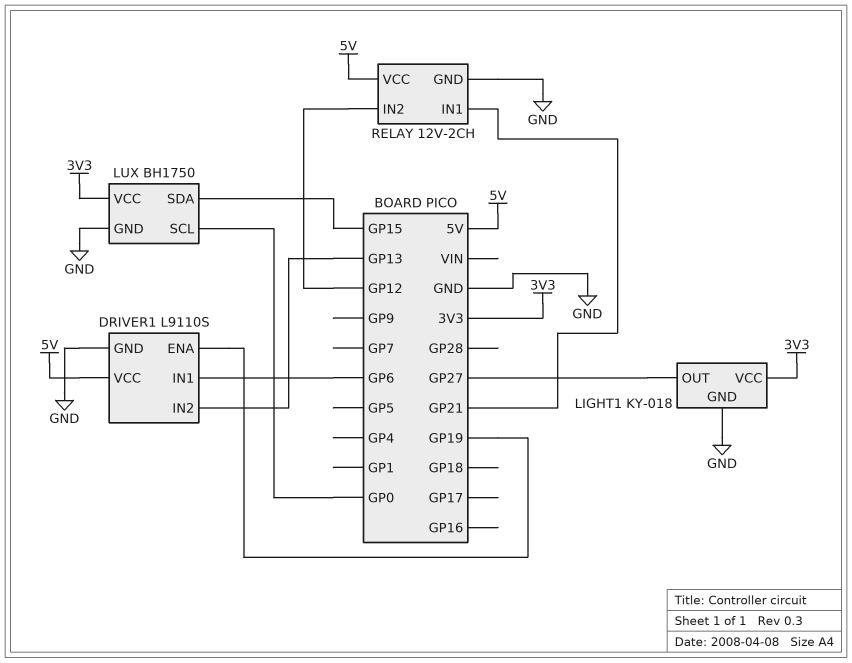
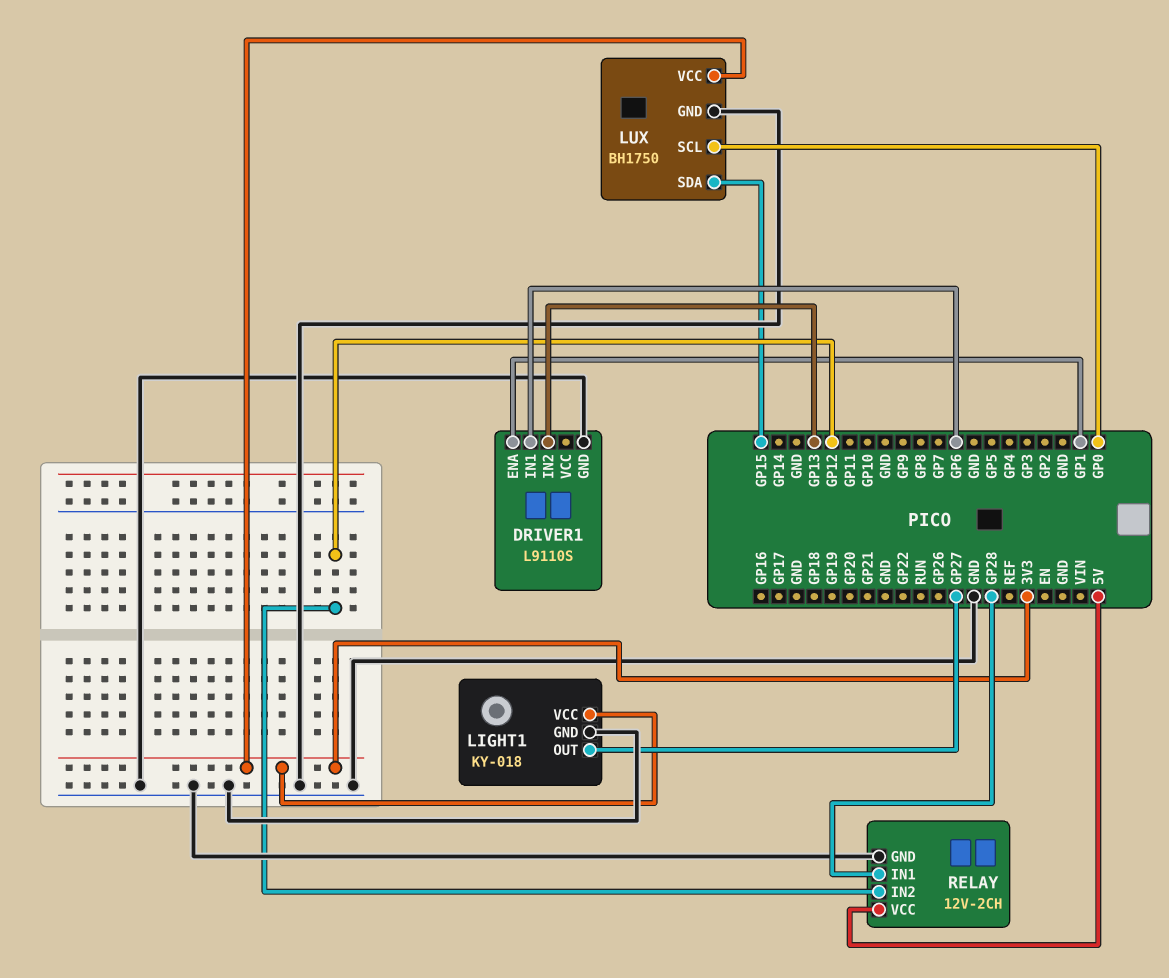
DRIVER1 pin ENA: GP19 -> GP1
DRIVER1 pin VCC: 5V -> none
RELAY pin IN1: GP21 -> GP28

